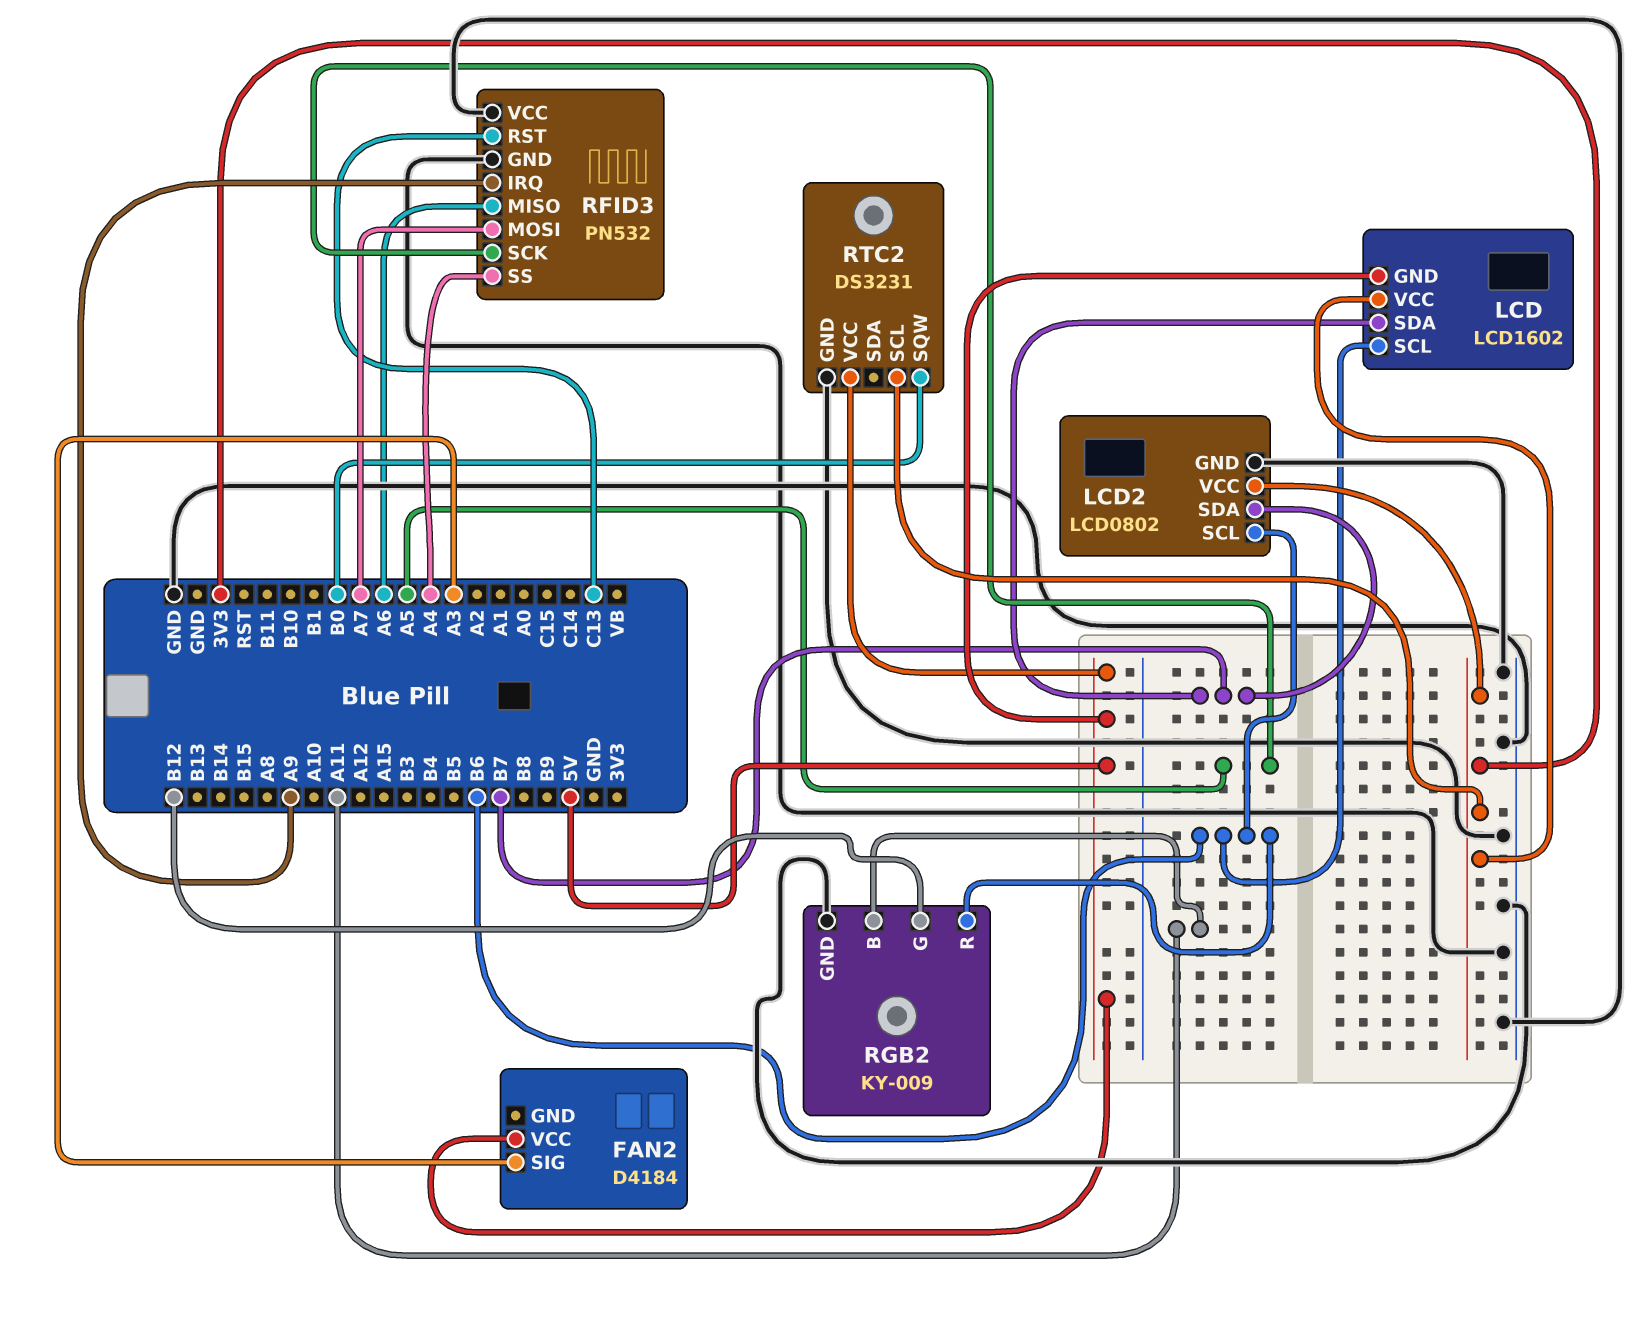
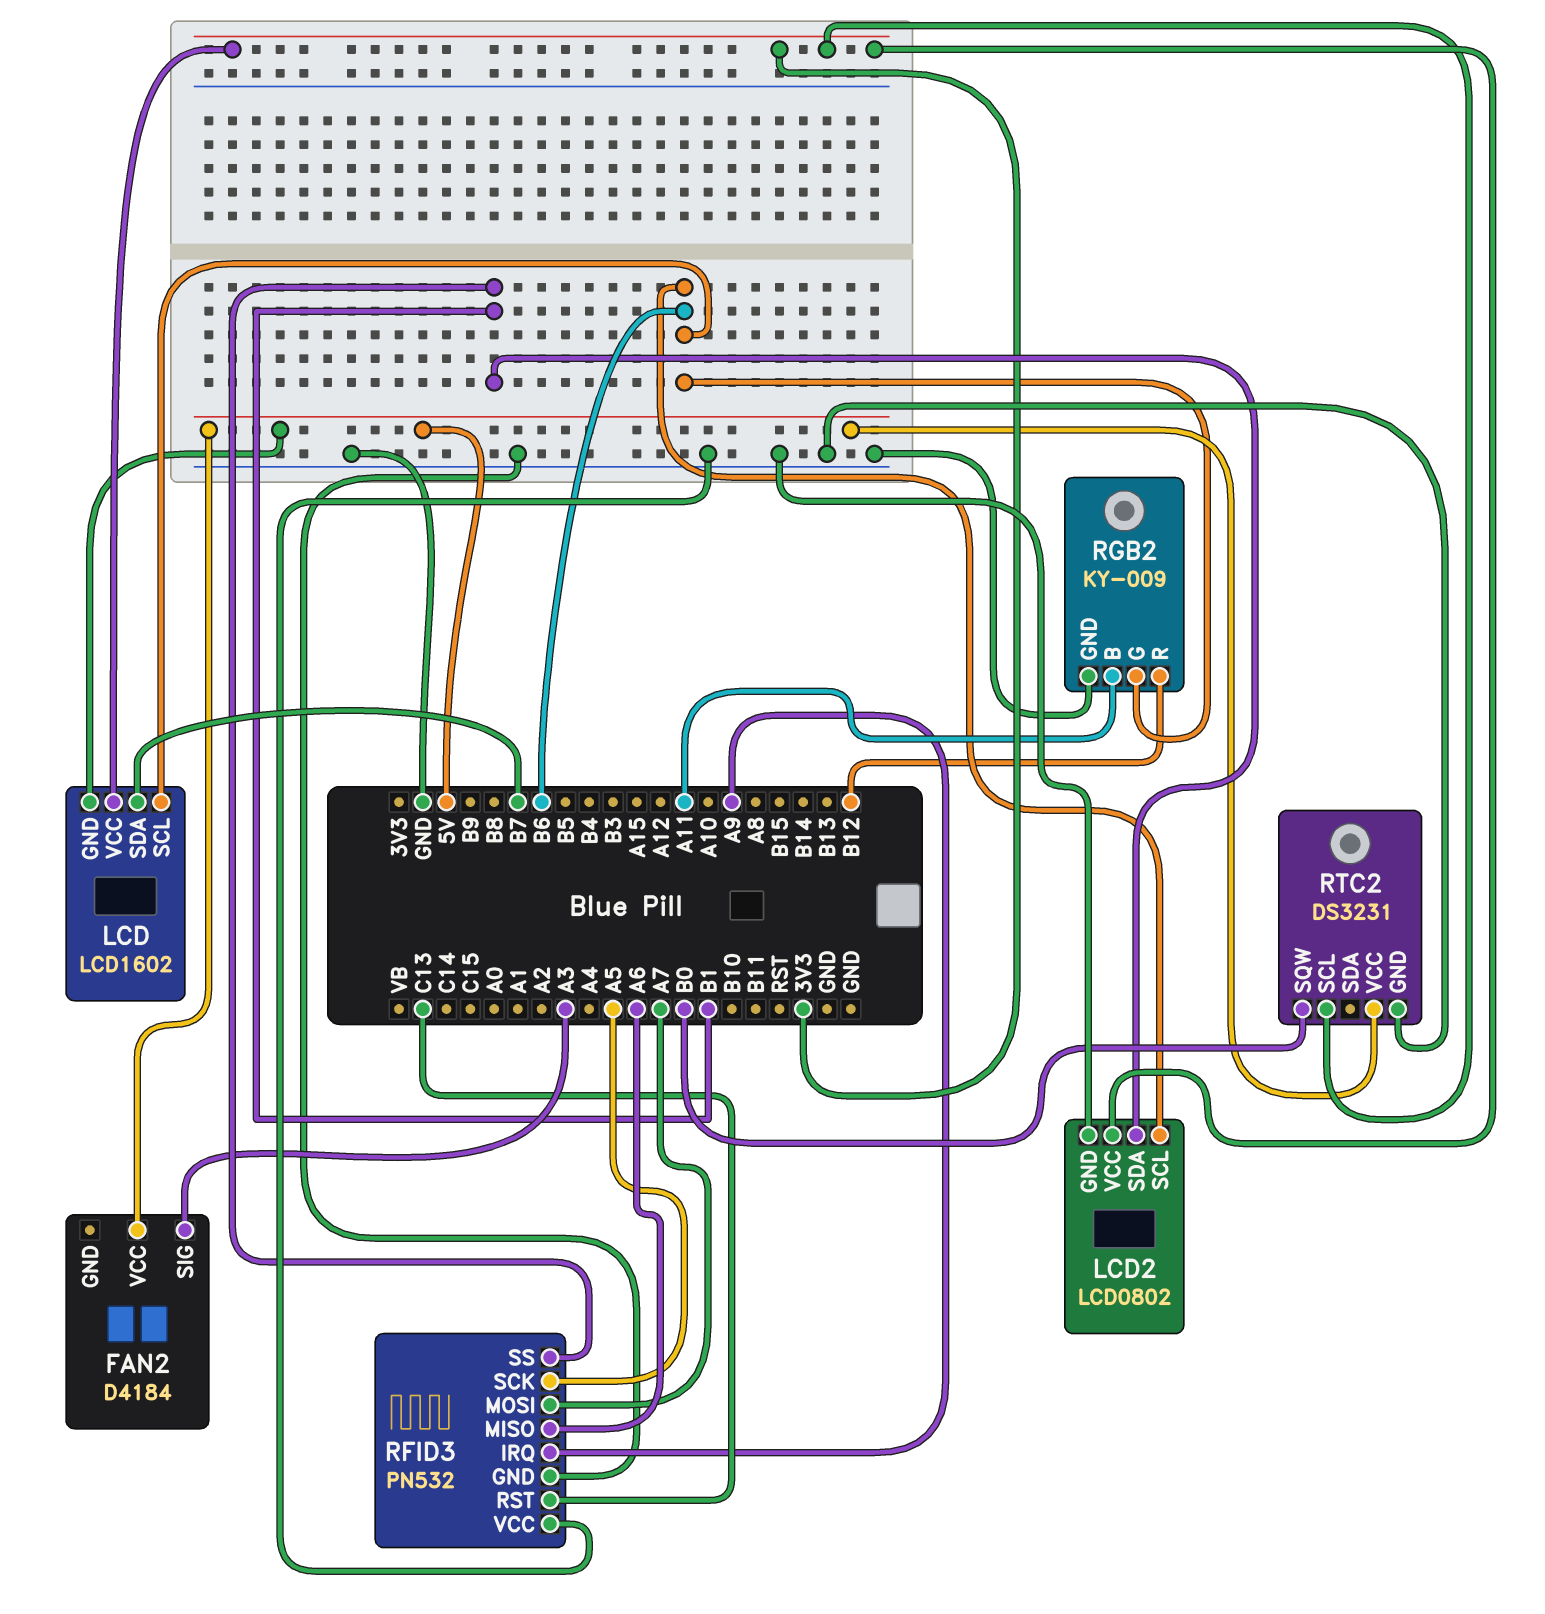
LCD2 pin SDA: B7 -> B1
RFID3 pin SS: A4 -> B1
RGB2 pin G: B12 -> B6
RGB2 pin R: B6 -> B12

